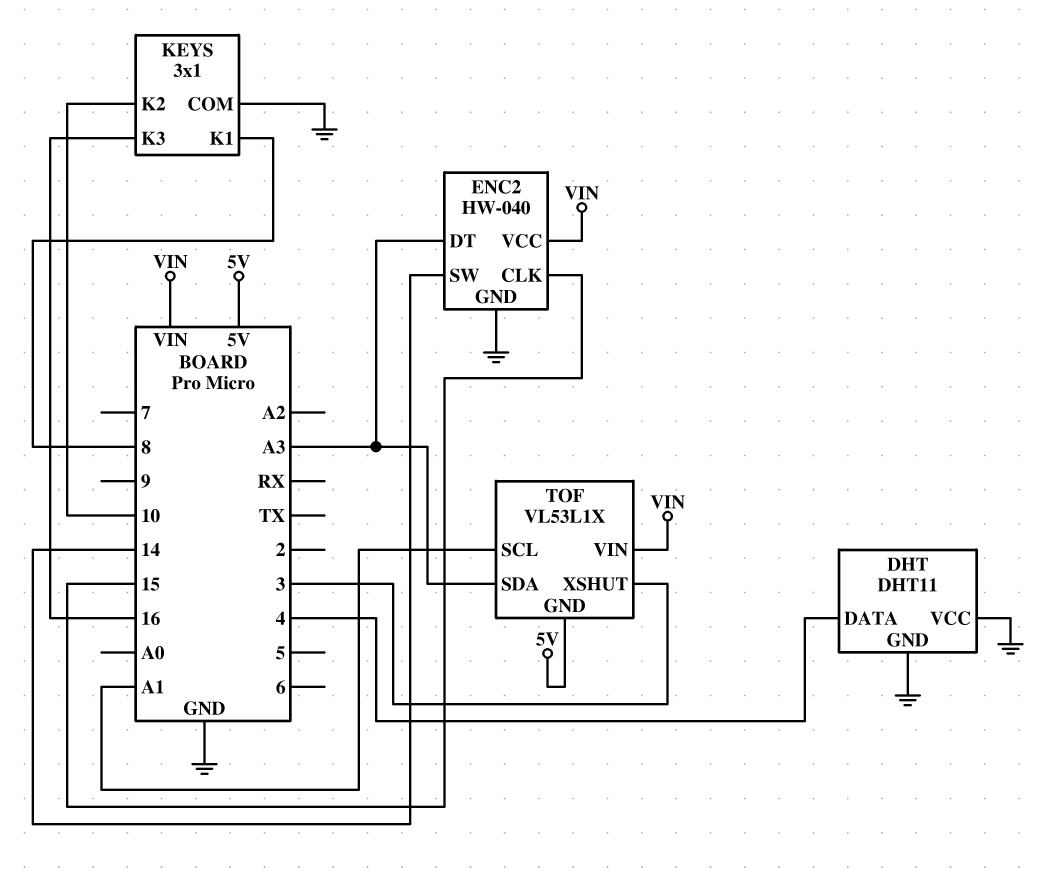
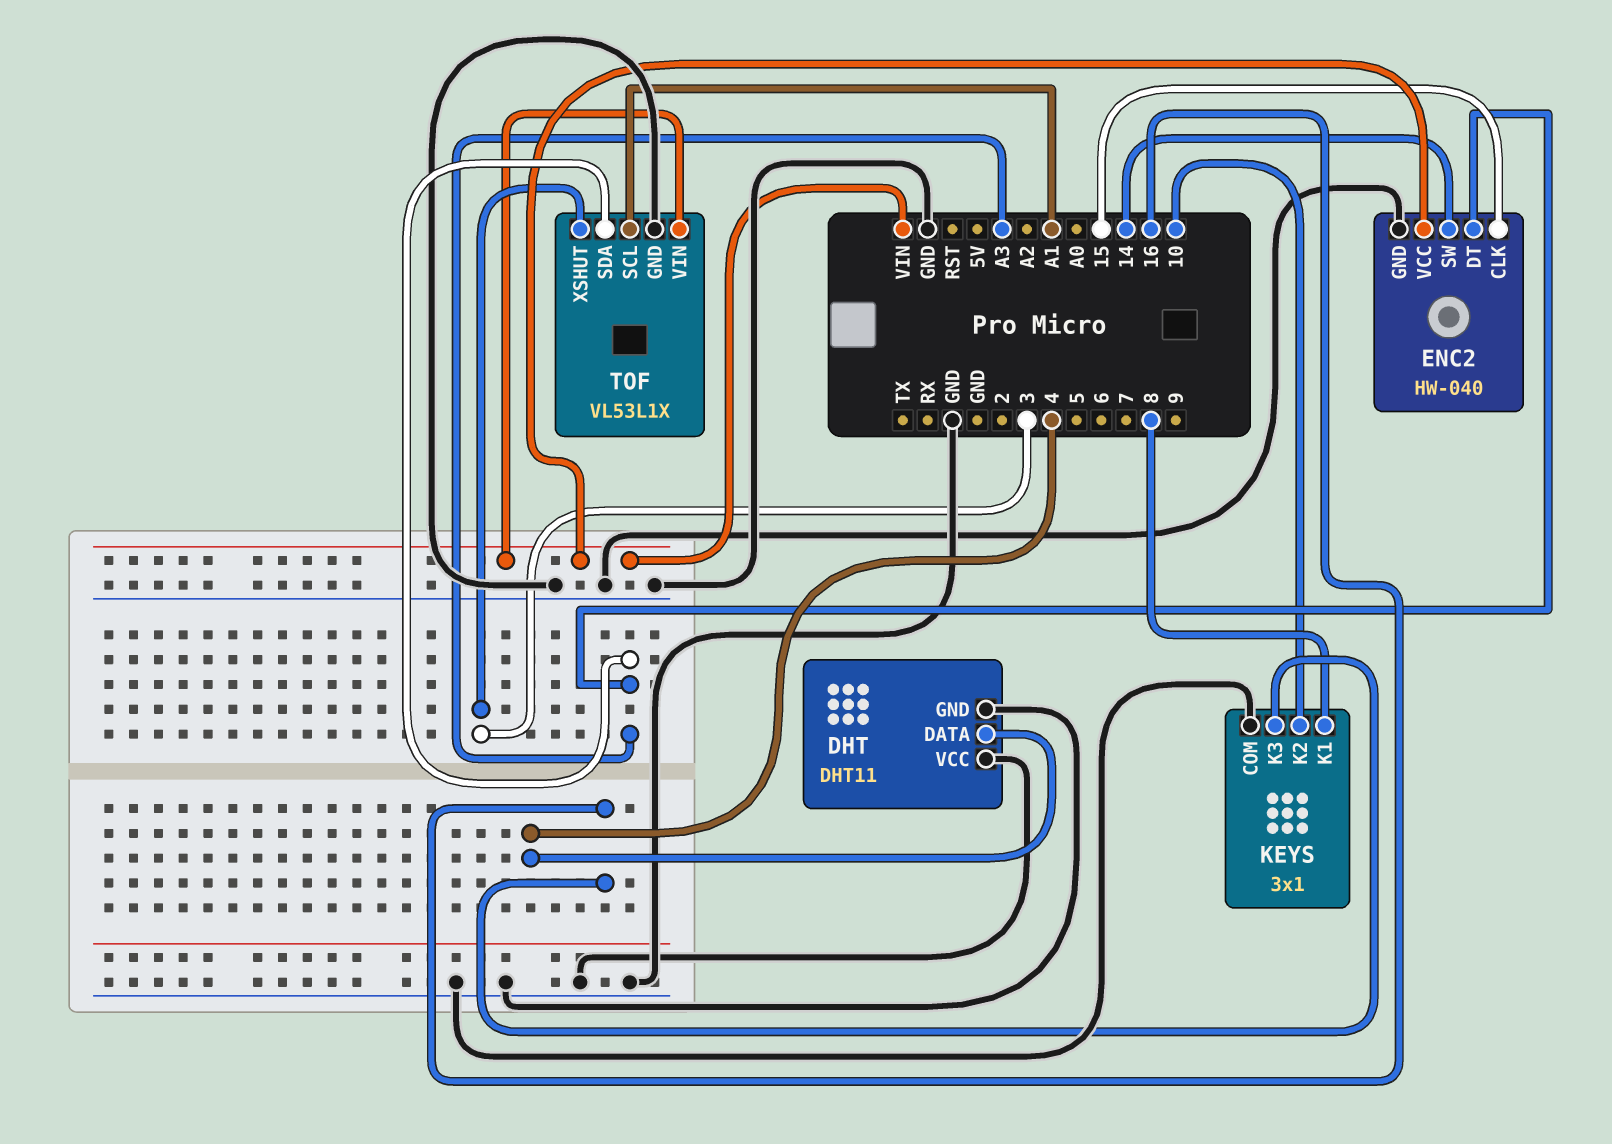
TOF pin GND: 5V -> GND

